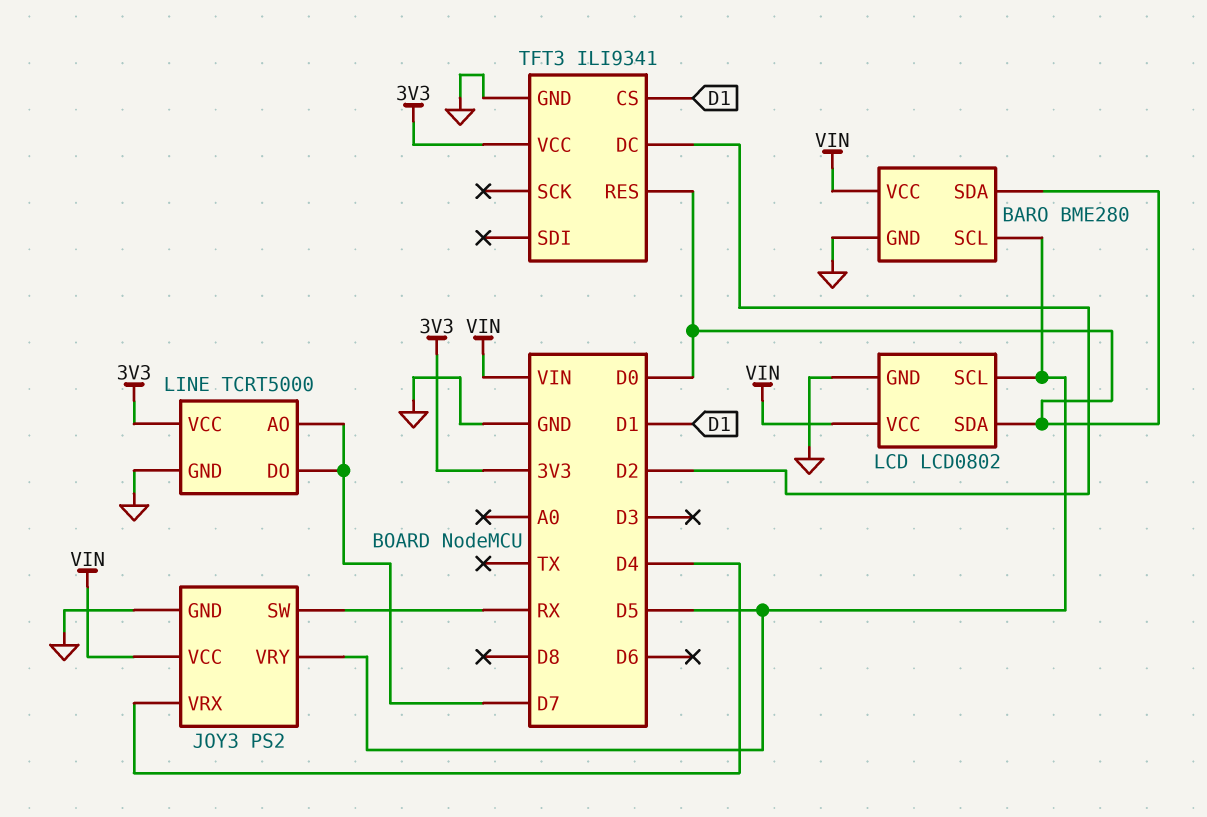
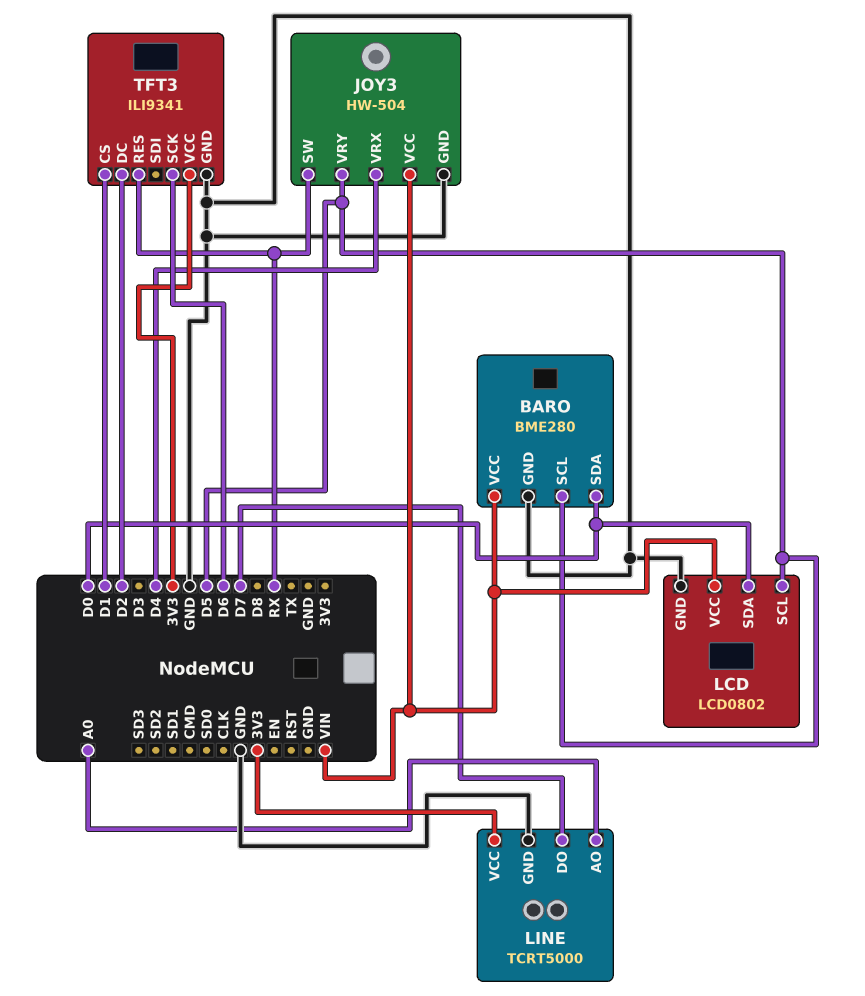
JOY3: PS2 -> HW-504
LINE pin AO: D7 -> A0
TFT3 pin RES: D0 -> RX
TFT3 pin SCK: none -> D6

